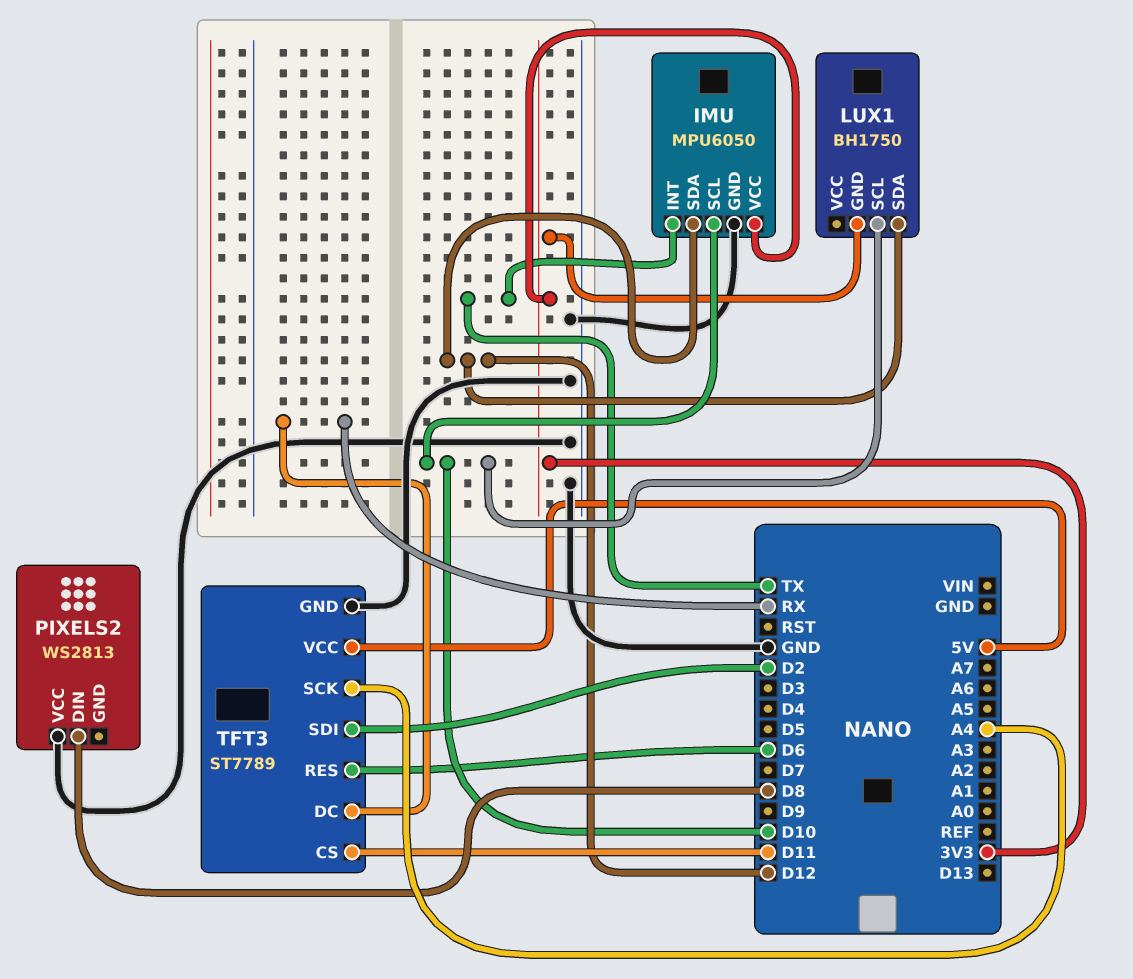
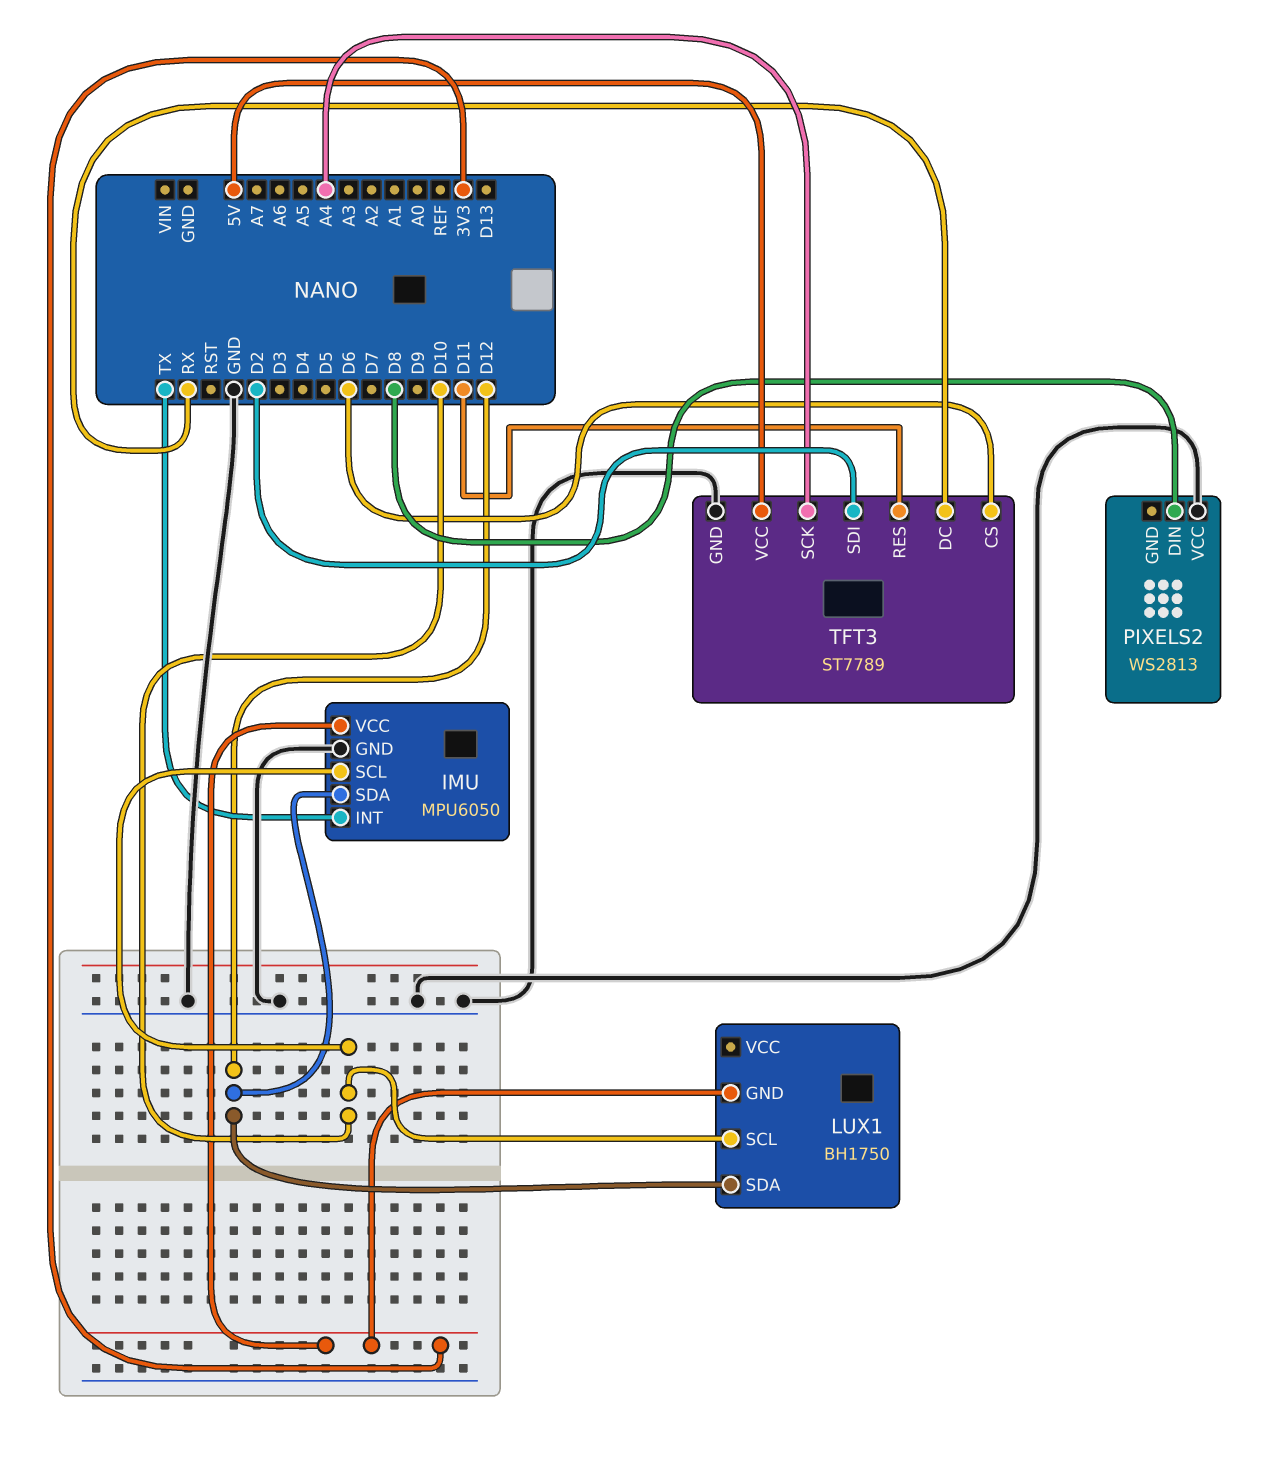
TFT3 pin CS: D11 -> D6
TFT3 pin RES: D6 -> D11

